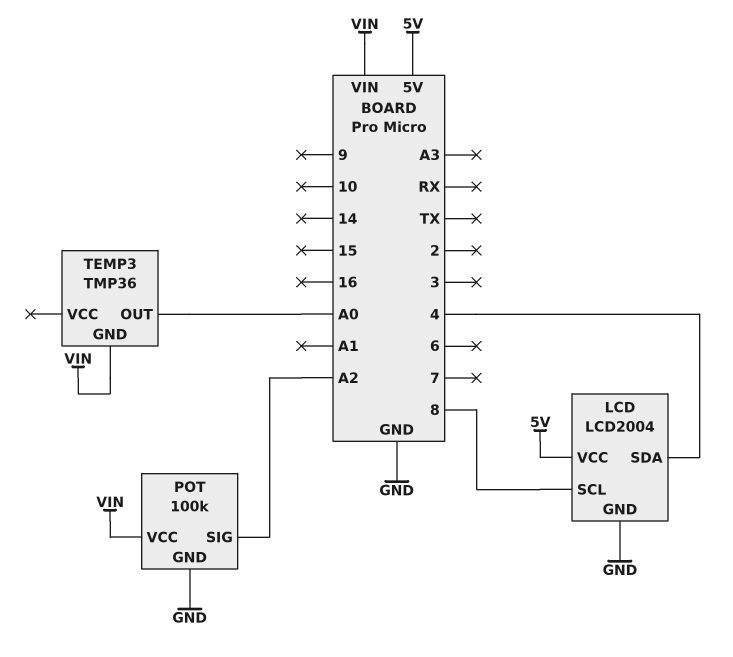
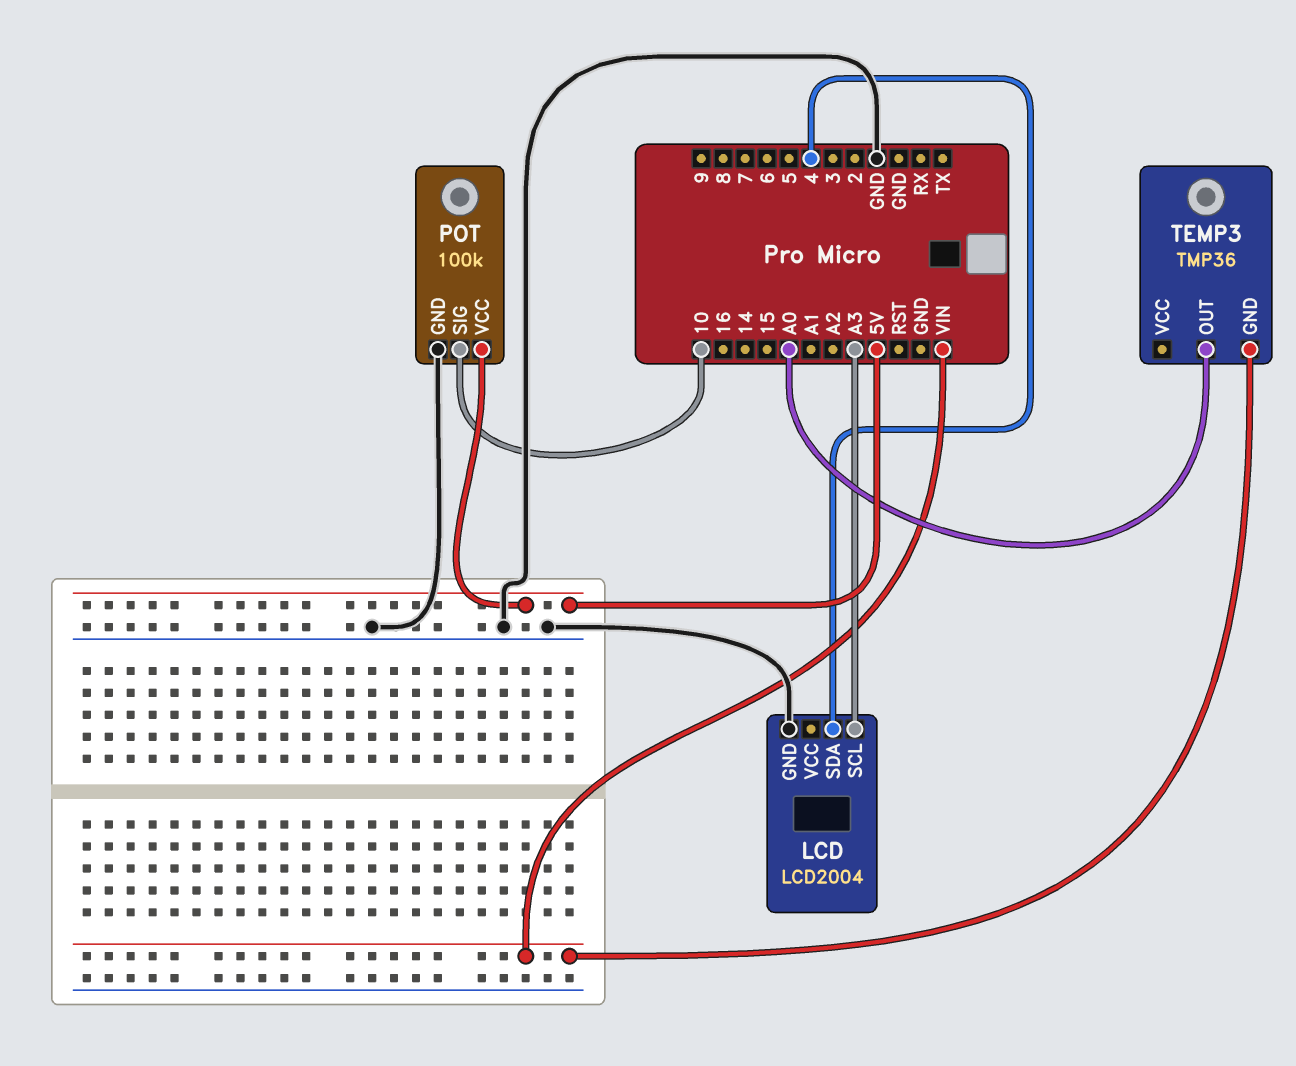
LCD pin SCL: 8 -> A3
LCD pin VCC: 5V -> none
POT pin SIG: A2 -> 10
POT pin VCC: VIN -> 5V

